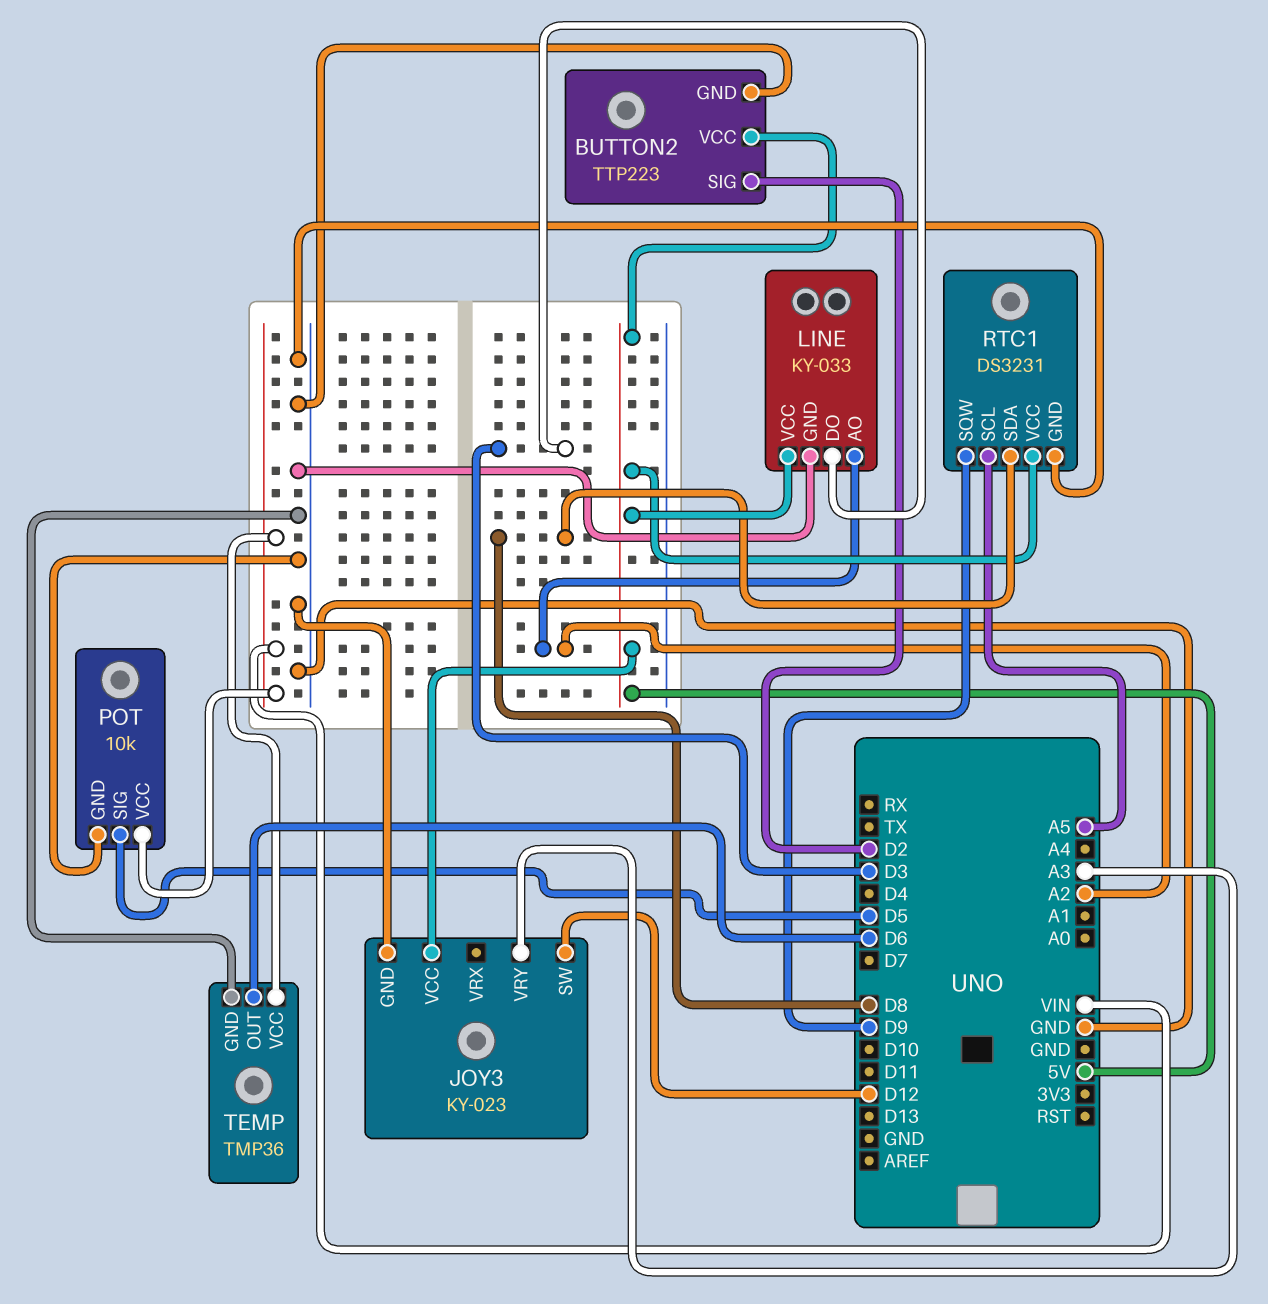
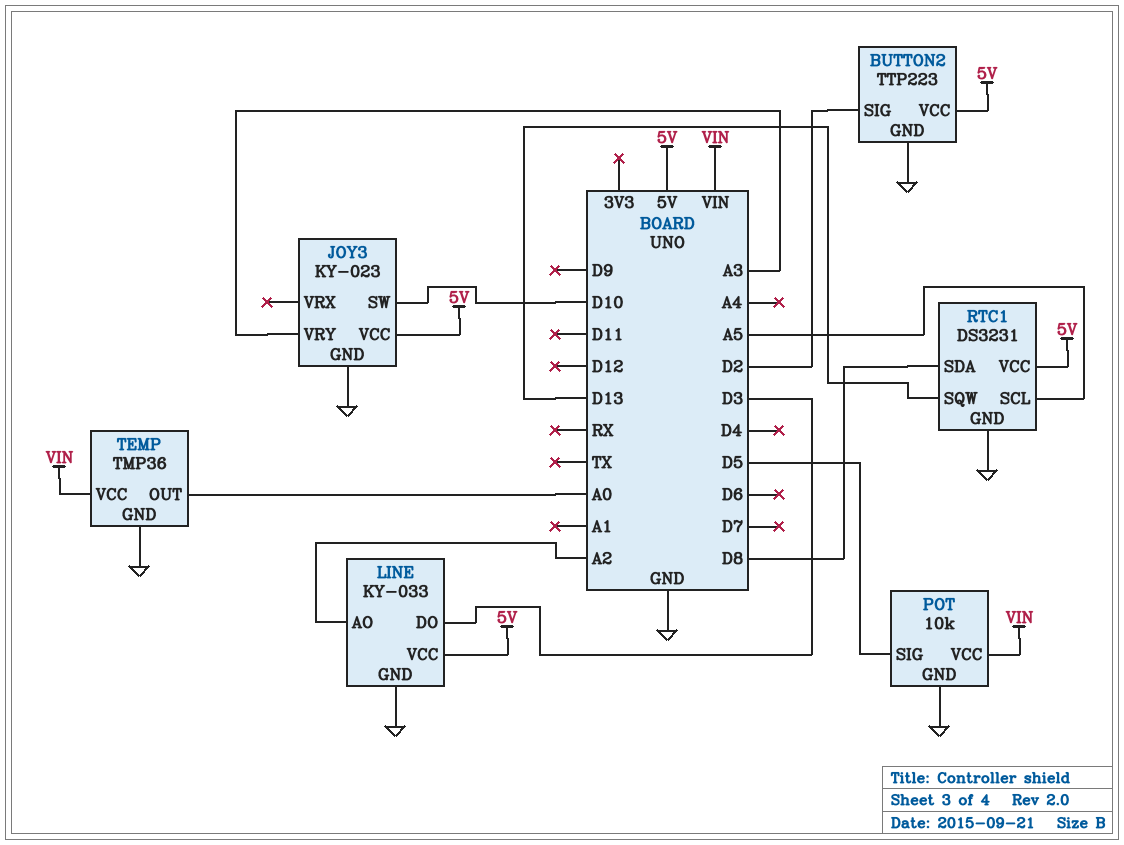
JOY3 pin SW: D12 -> D10
RTC1 pin SQW: D9 -> D13
TEMP pin OUT: D6 -> A0

